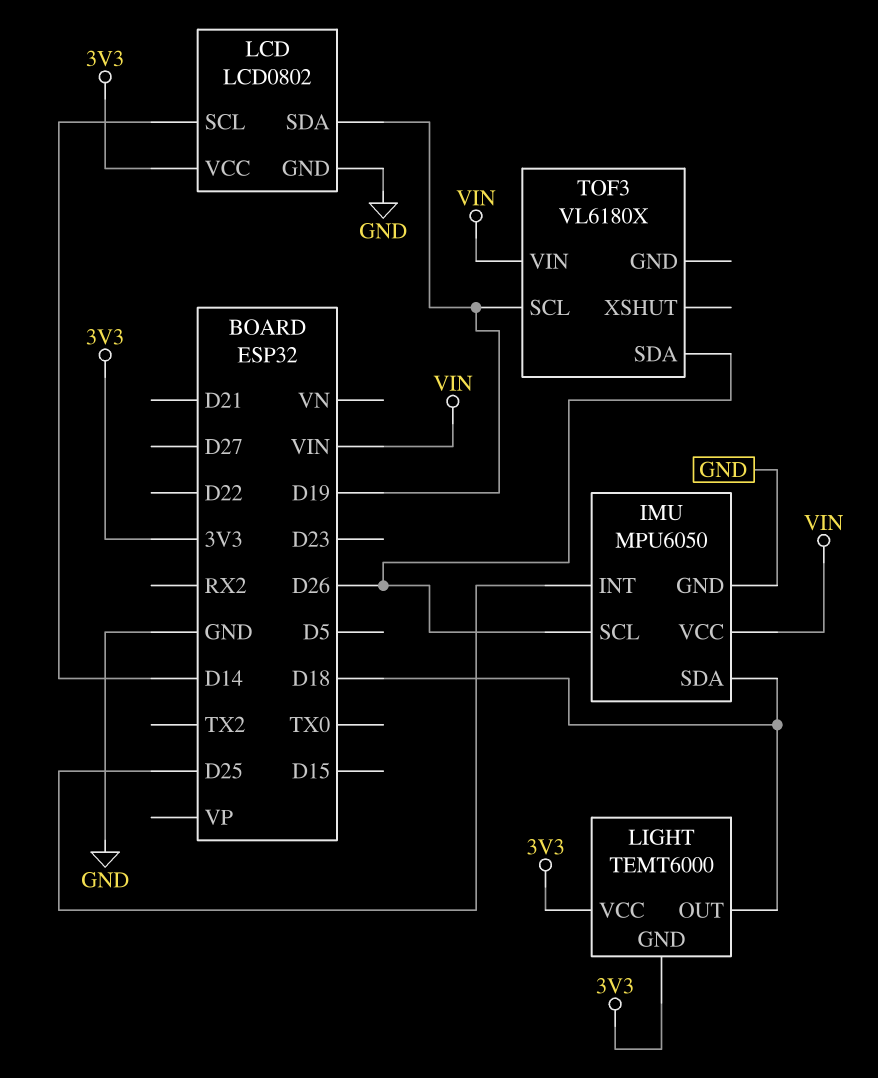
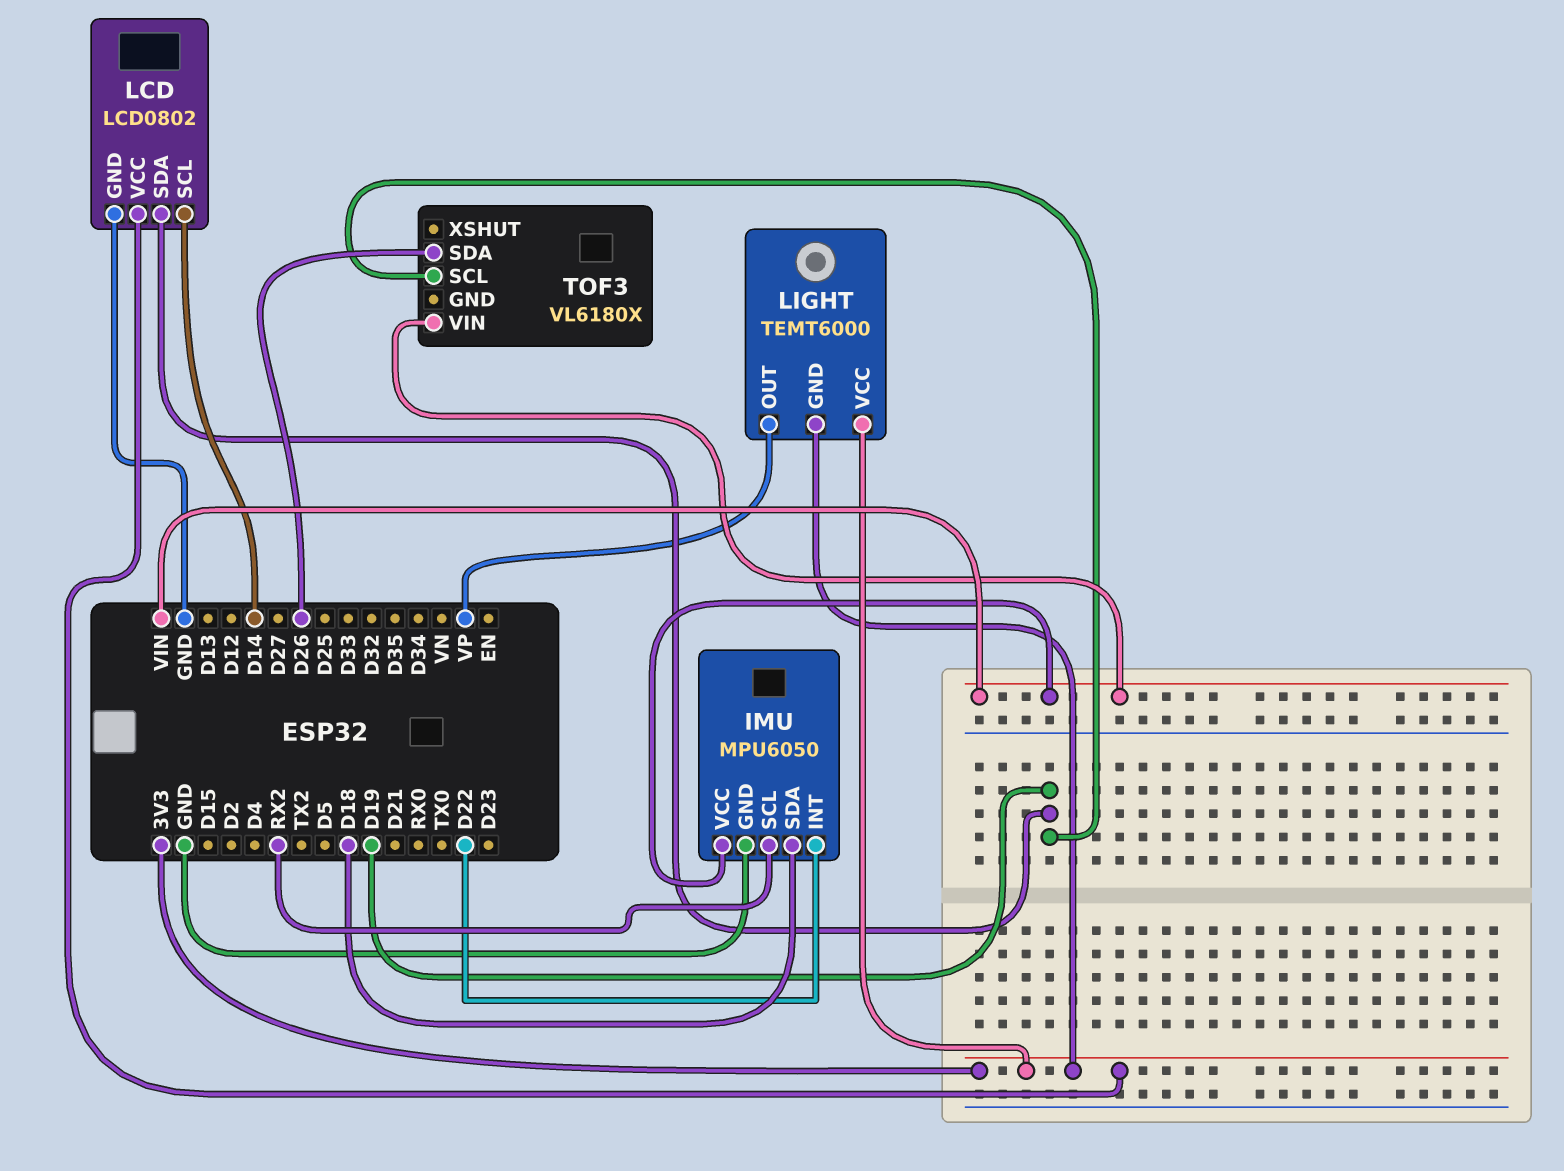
IMU pin INT: D25 -> D22
IMU pin SCL: D26 -> RX2
LIGHT pin OUT: D18 -> VP

